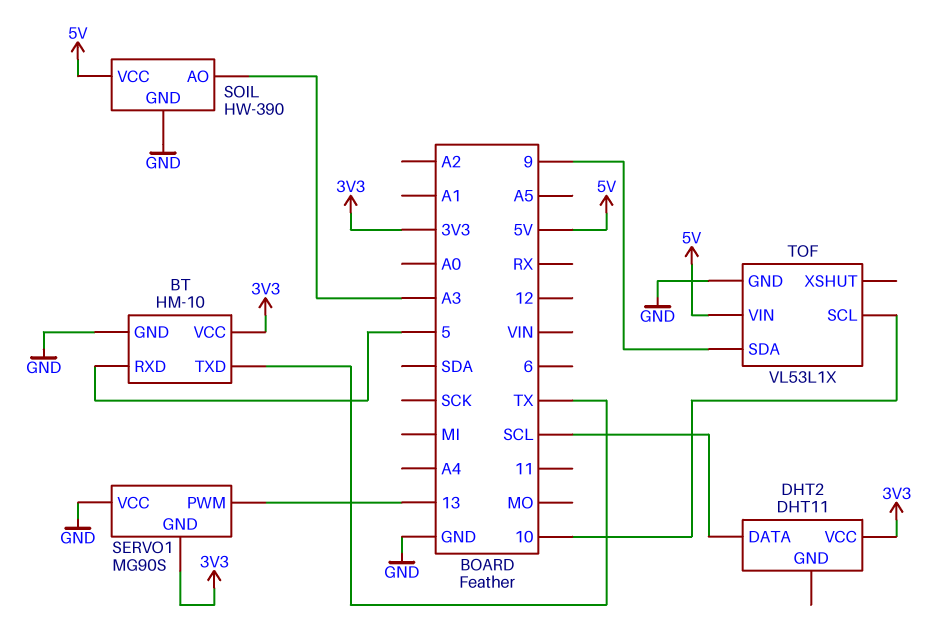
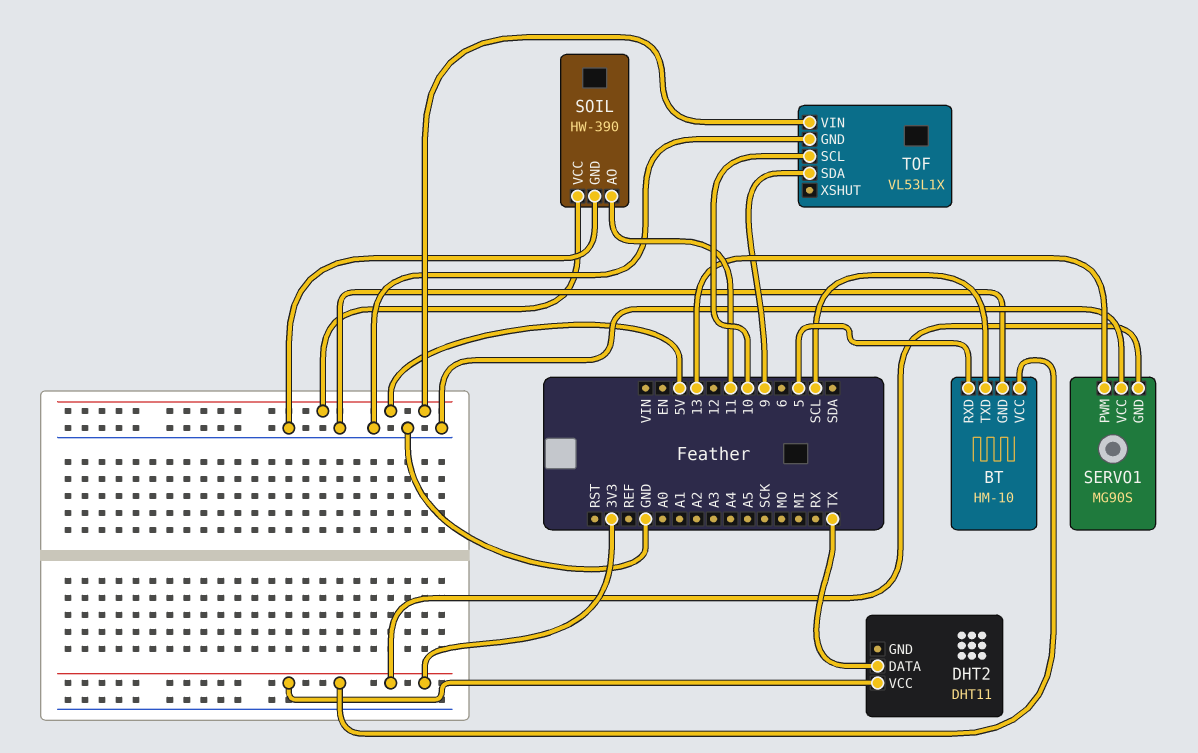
BT pin TXD: TX -> SCL
DHT2 pin DATA: SCL -> TX
SOIL pin AO: A3 -> 11

